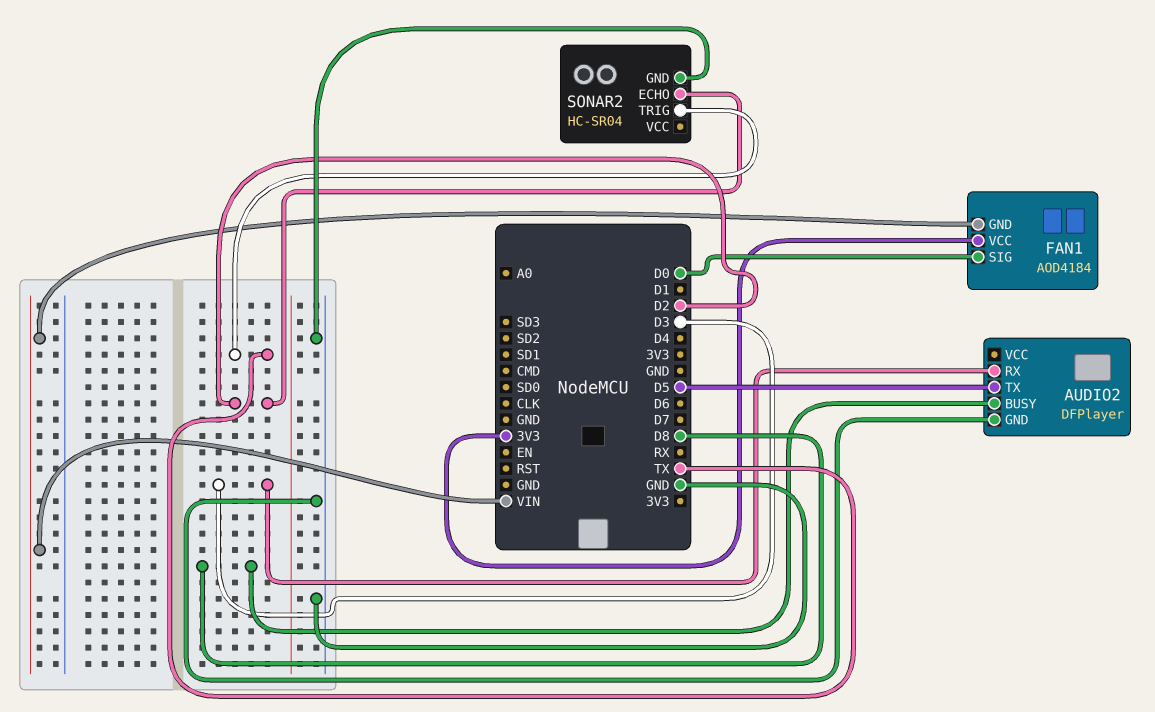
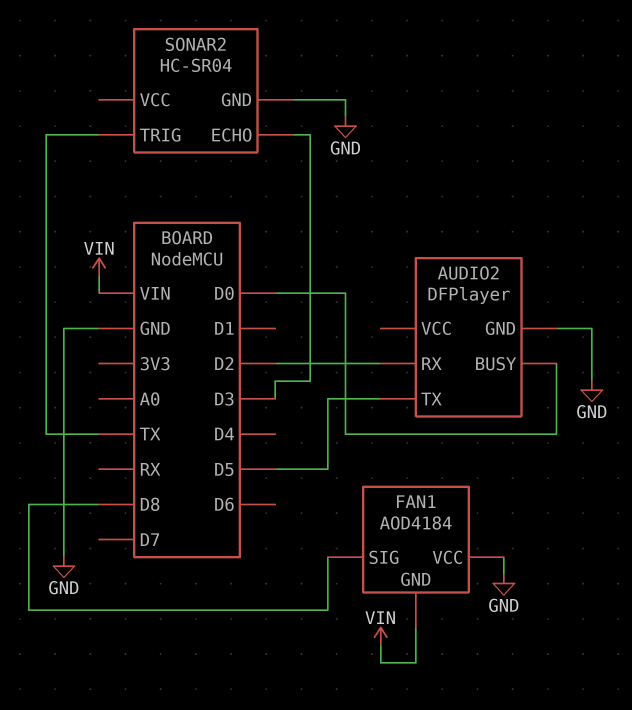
AUDIO2 pin BUSY: D8 -> D0
AUDIO2 pin RX: D3 -> D2
FAN1 pin SIG: D0 -> D8
FAN1 pin VCC: 3V3 -> GND
SONAR2 pin ECHO: D2 -> D3

